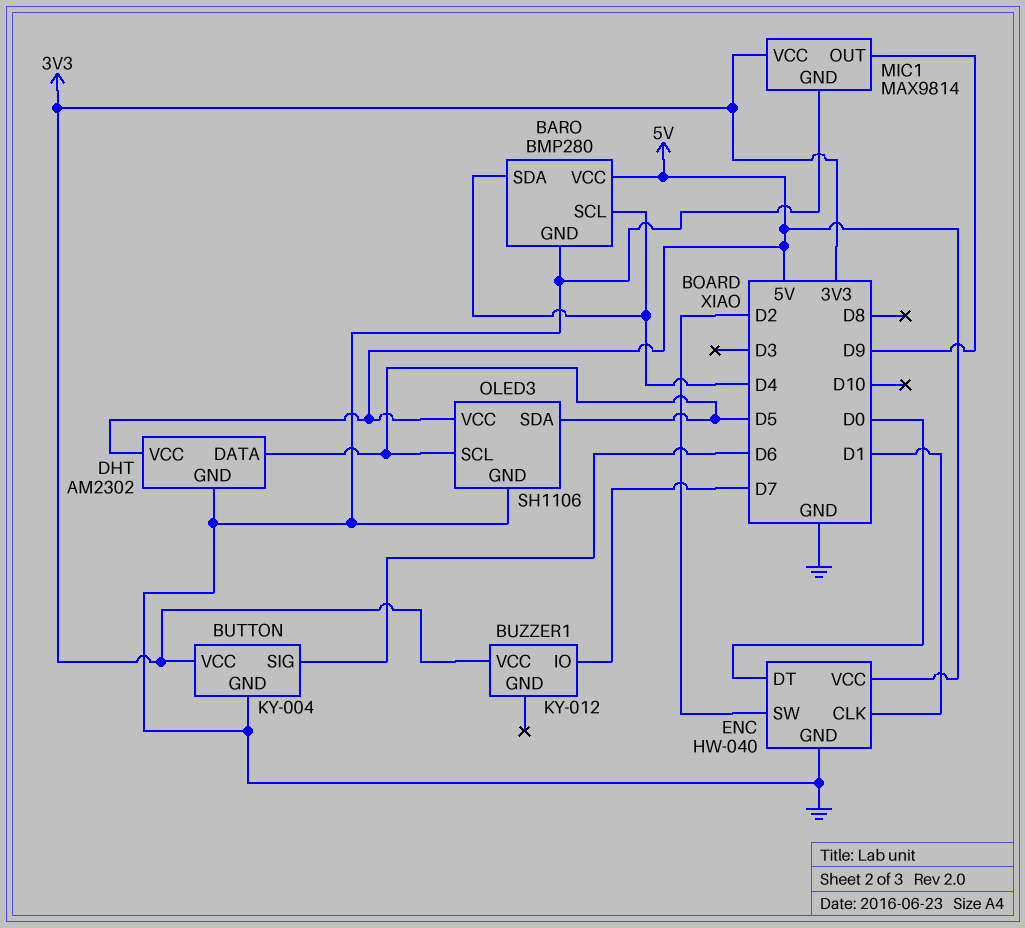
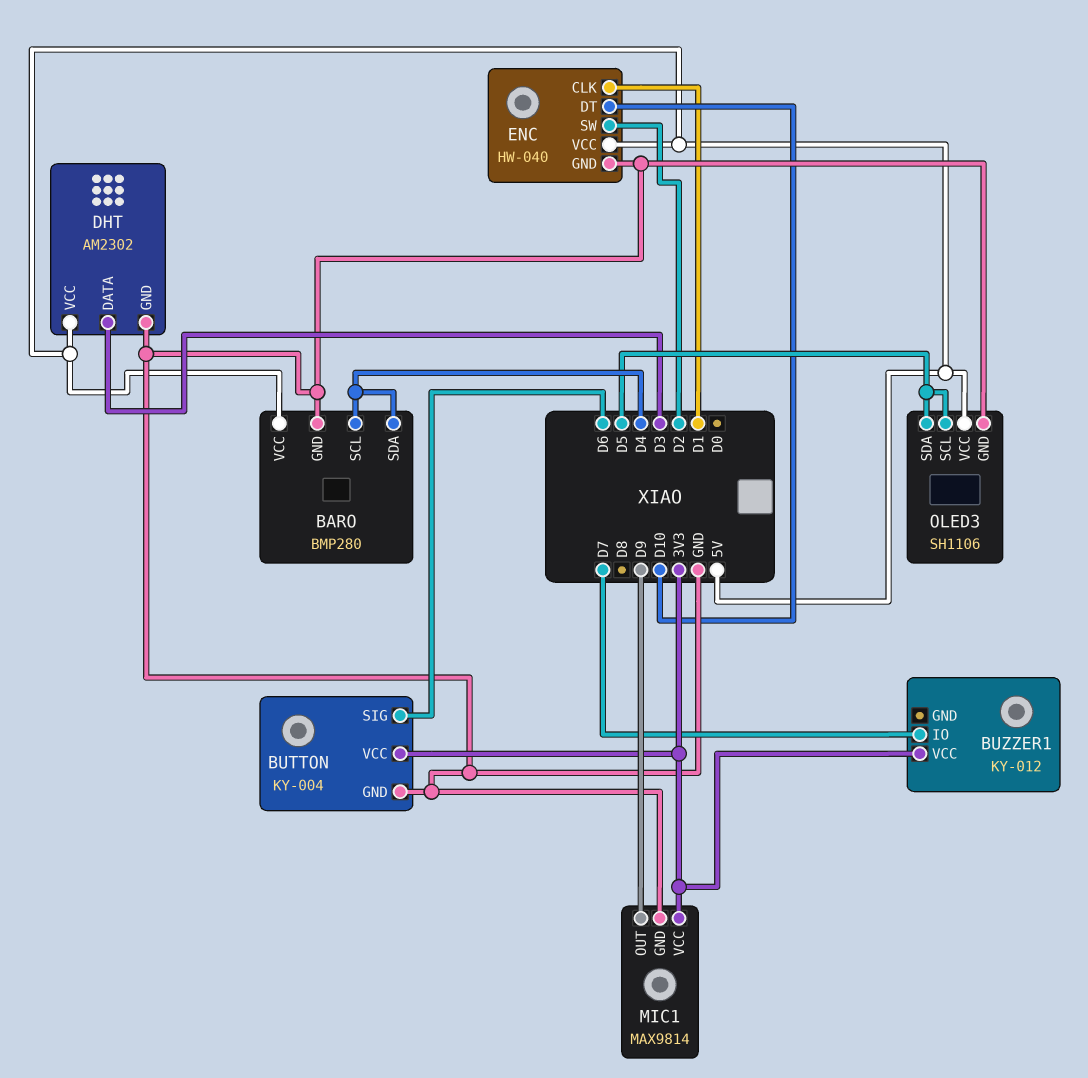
DHT pin DATA: D5 -> D3
ENC pin DT: D0 -> D10

